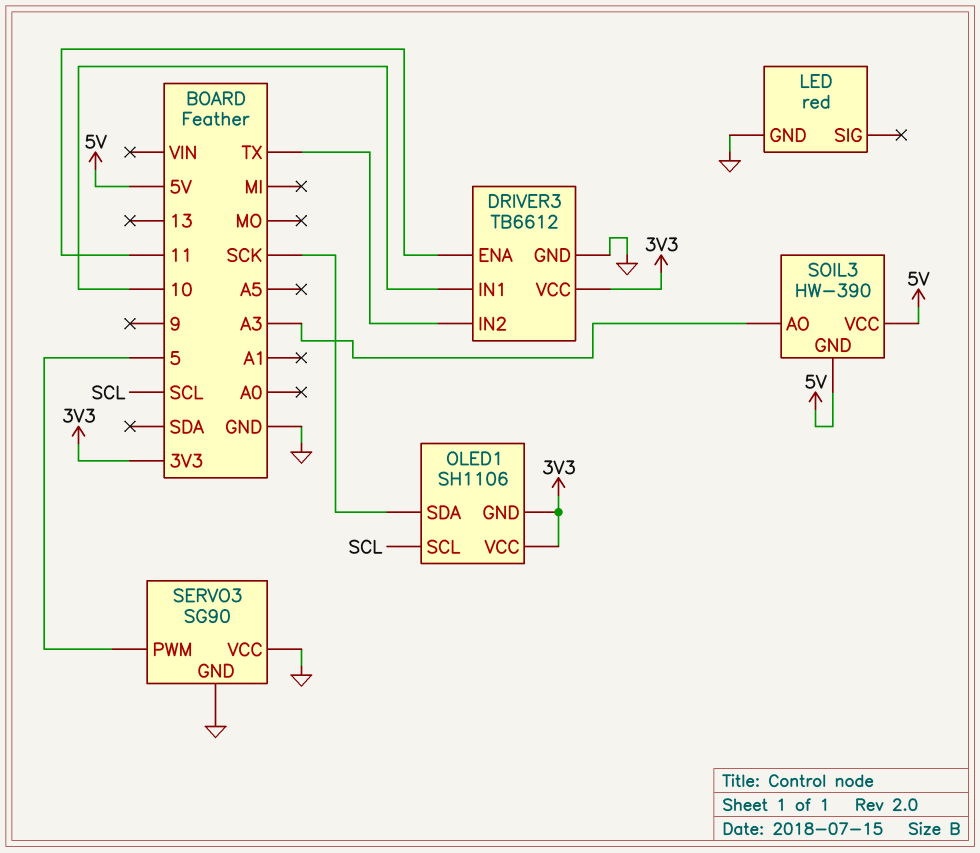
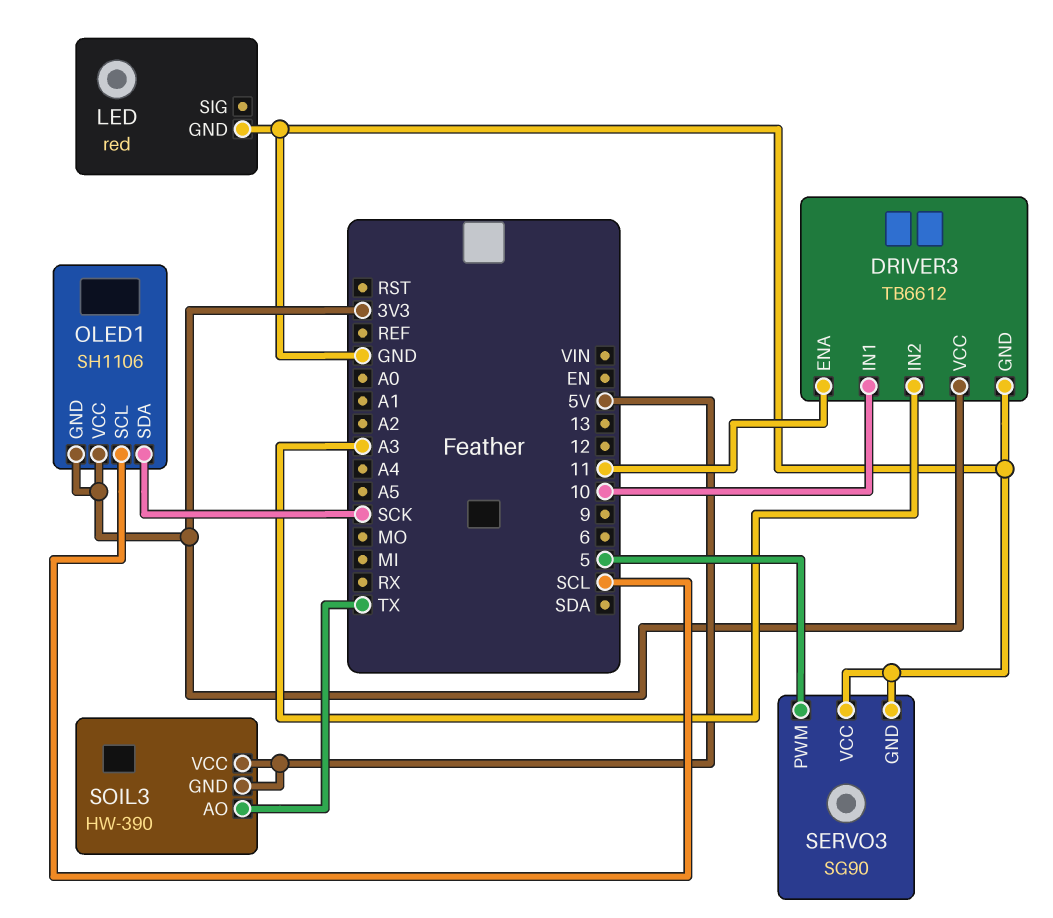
DRIVER3 pin IN2: TX -> A3
SOIL3 pin AO: A3 -> TX

